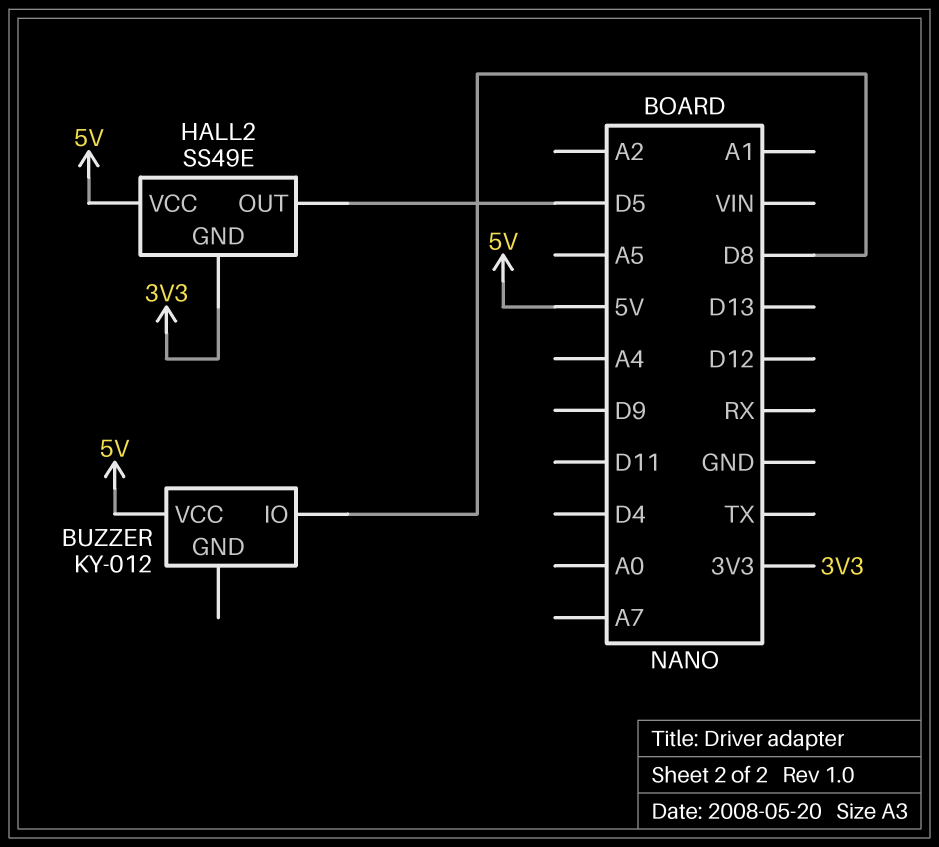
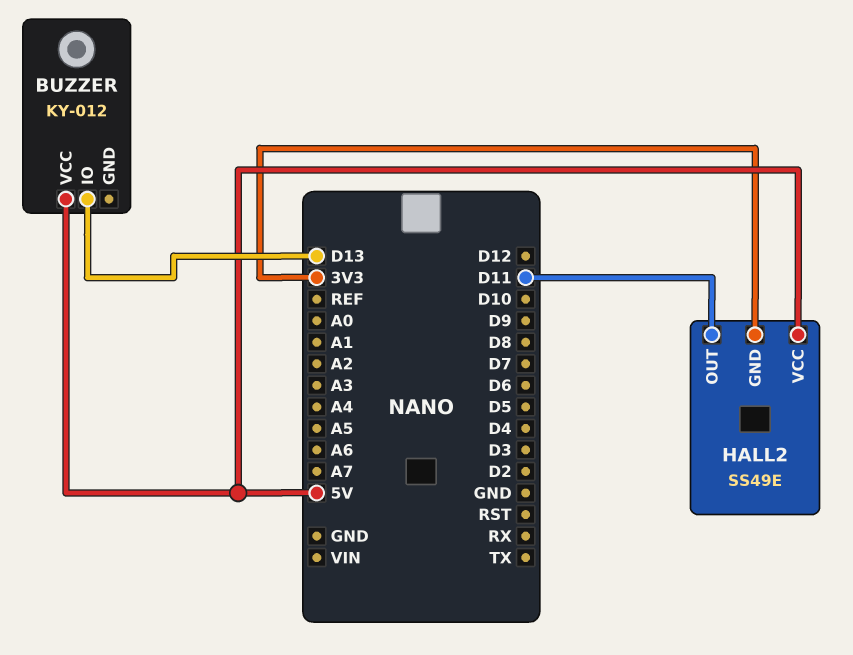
BUZZER pin IO: D8 -> D13
HALL2 pin OUT: D5 -> D11

